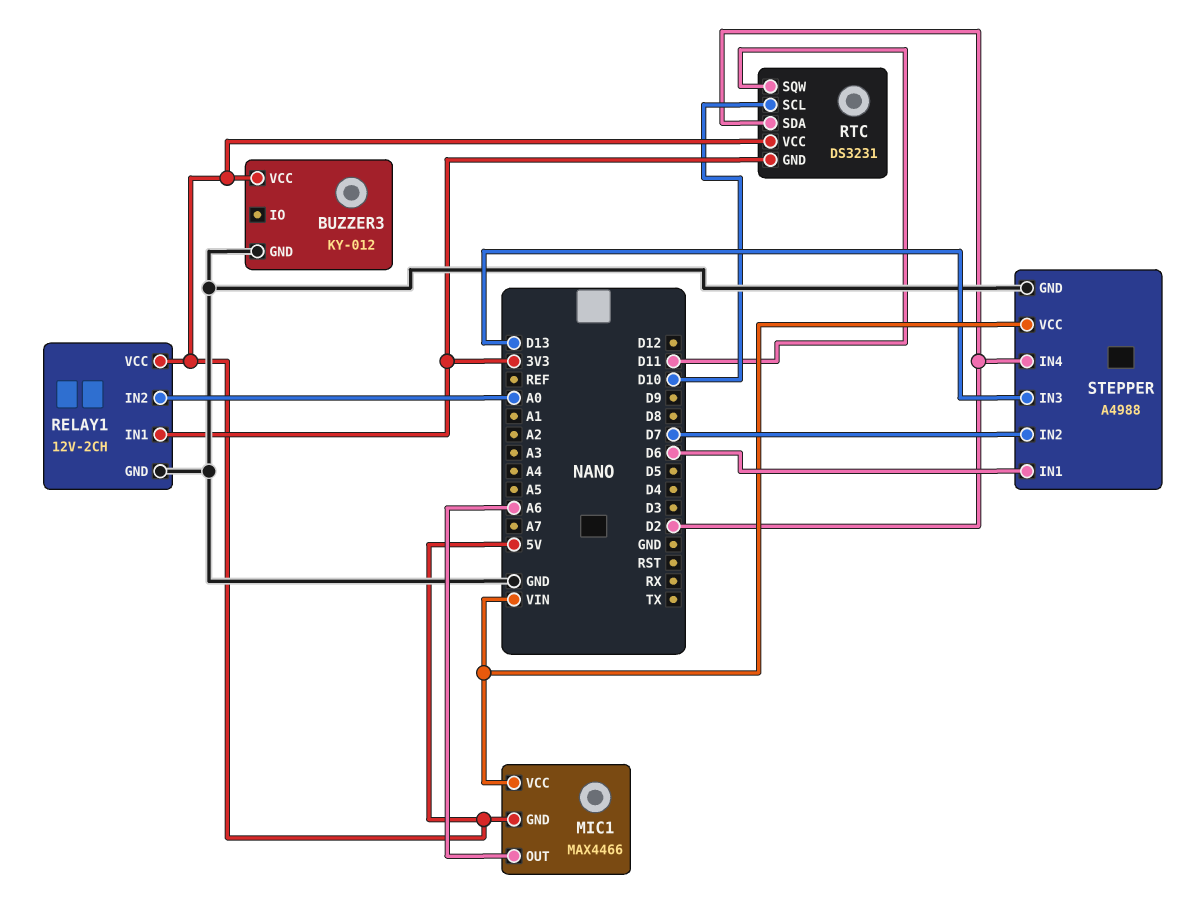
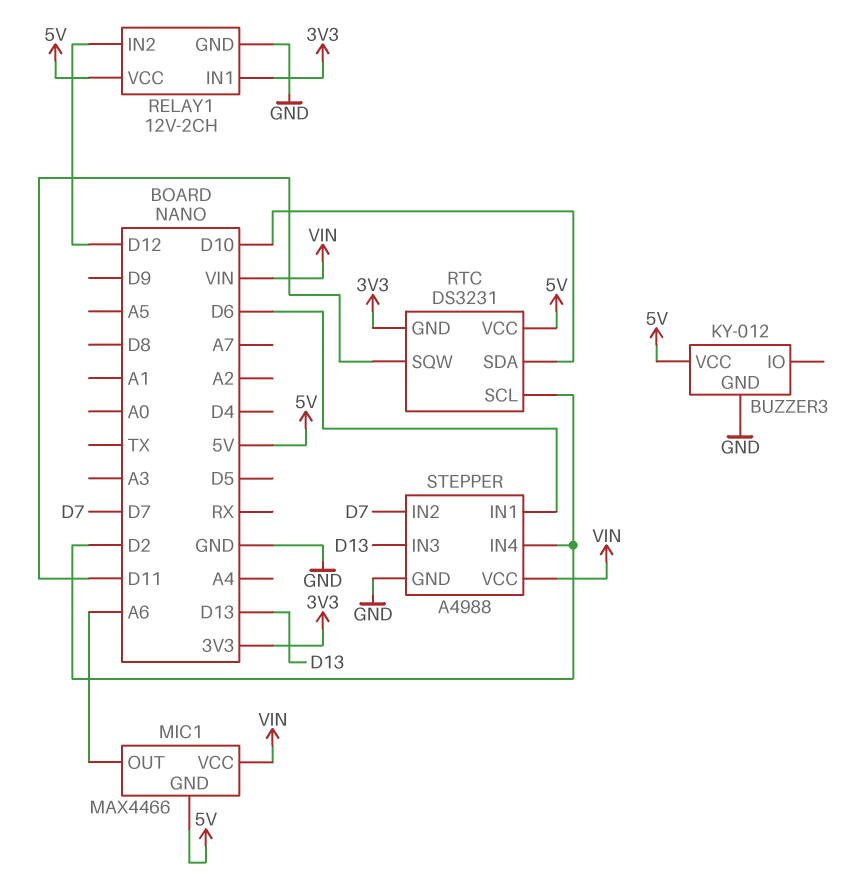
RELAY1 pin IN2: A0 -> D12
RTC pin SCL: D10 -> D2
RTC pin SDA: D2 -> D10

